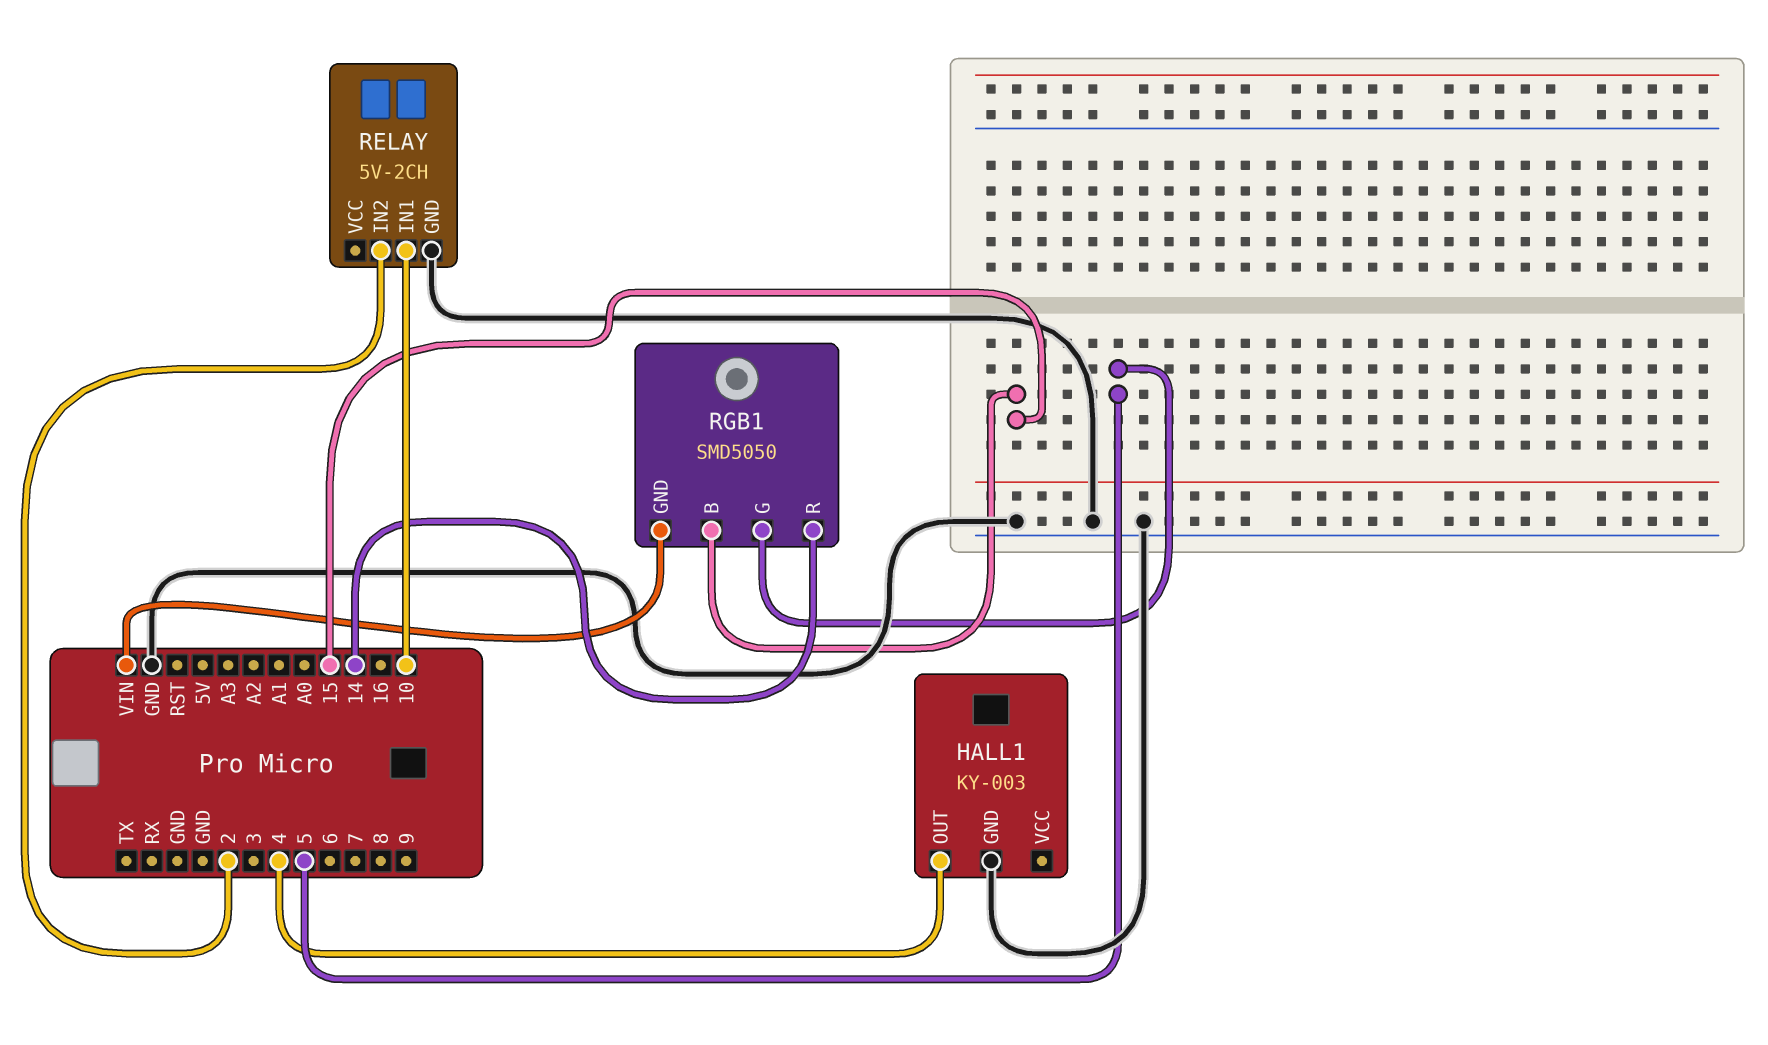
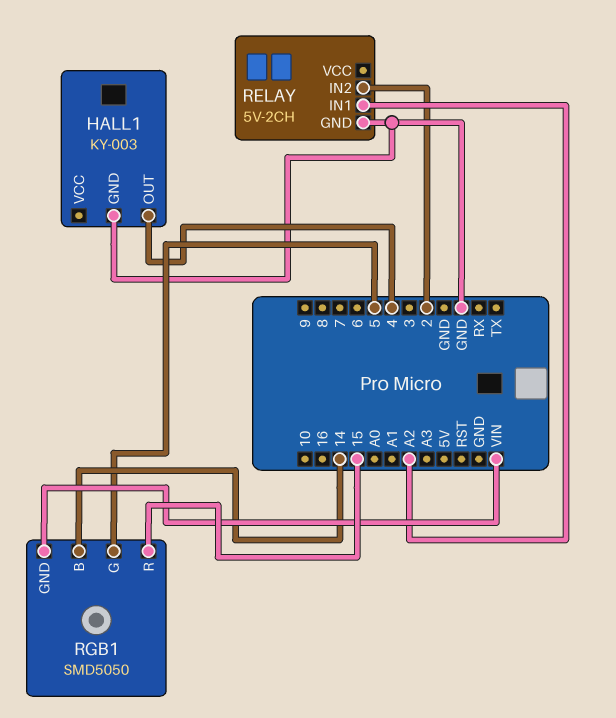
RELAY pin IN1: 10 -> A2
RGB1 pin B: 15 -> 14
RGB1 pin R: 14 -> 15

